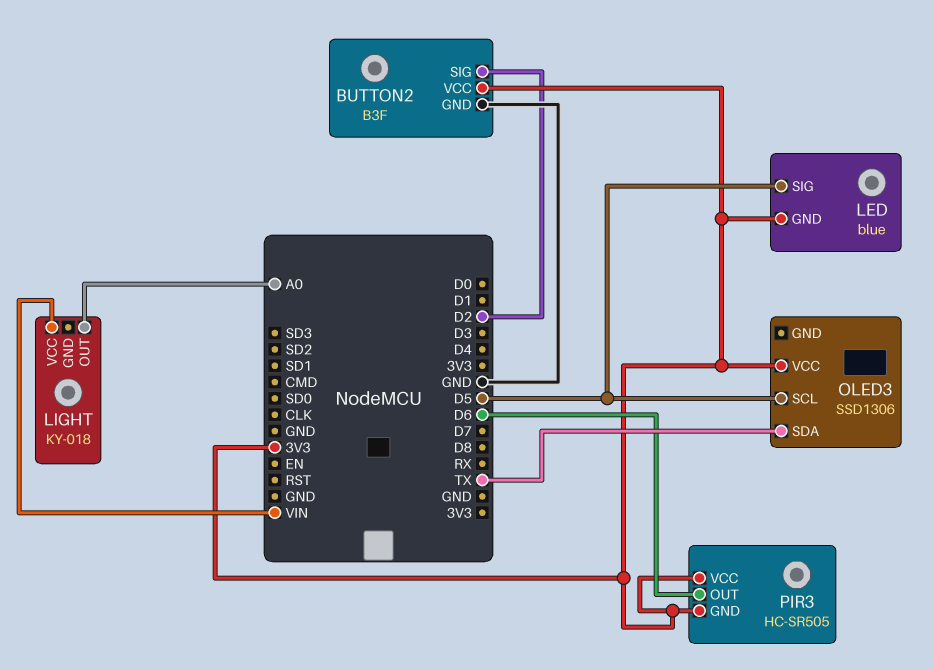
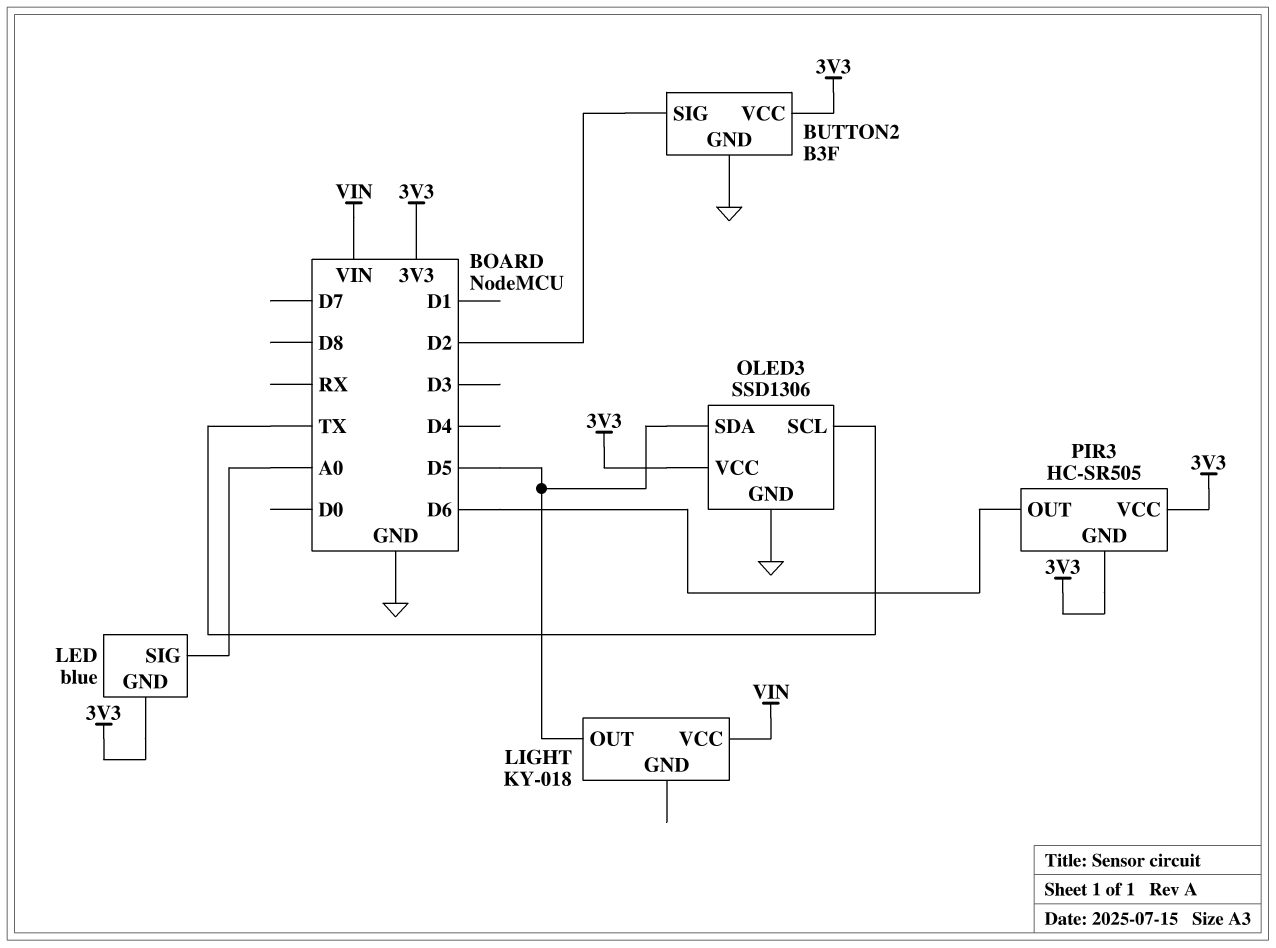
LED pin SIG: D5 -> A0
LIGHT pin OUT: A0 -> D5
OLED3 pin GND: none -> GND
OLED3 pin SCL: D5 -> TX
OLED3 pin SDA: TX -> D5

